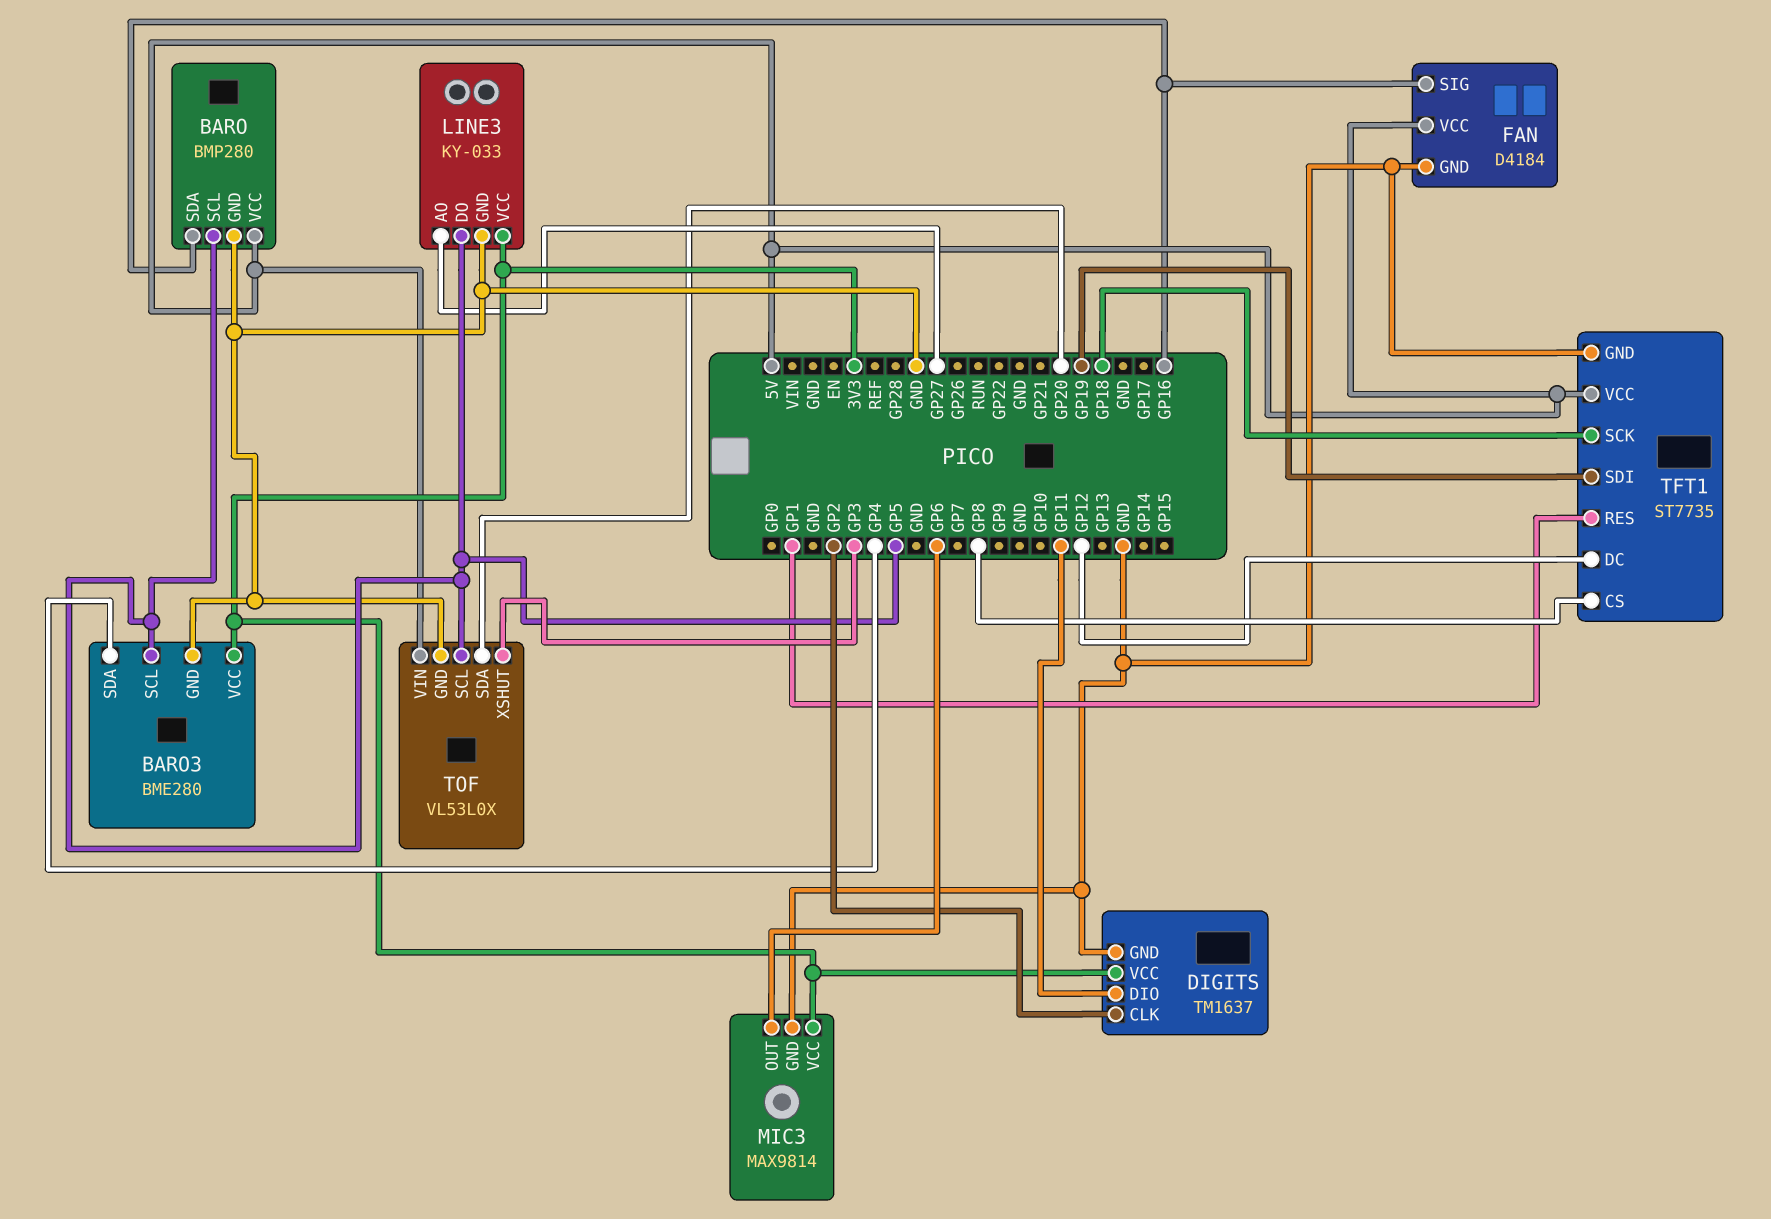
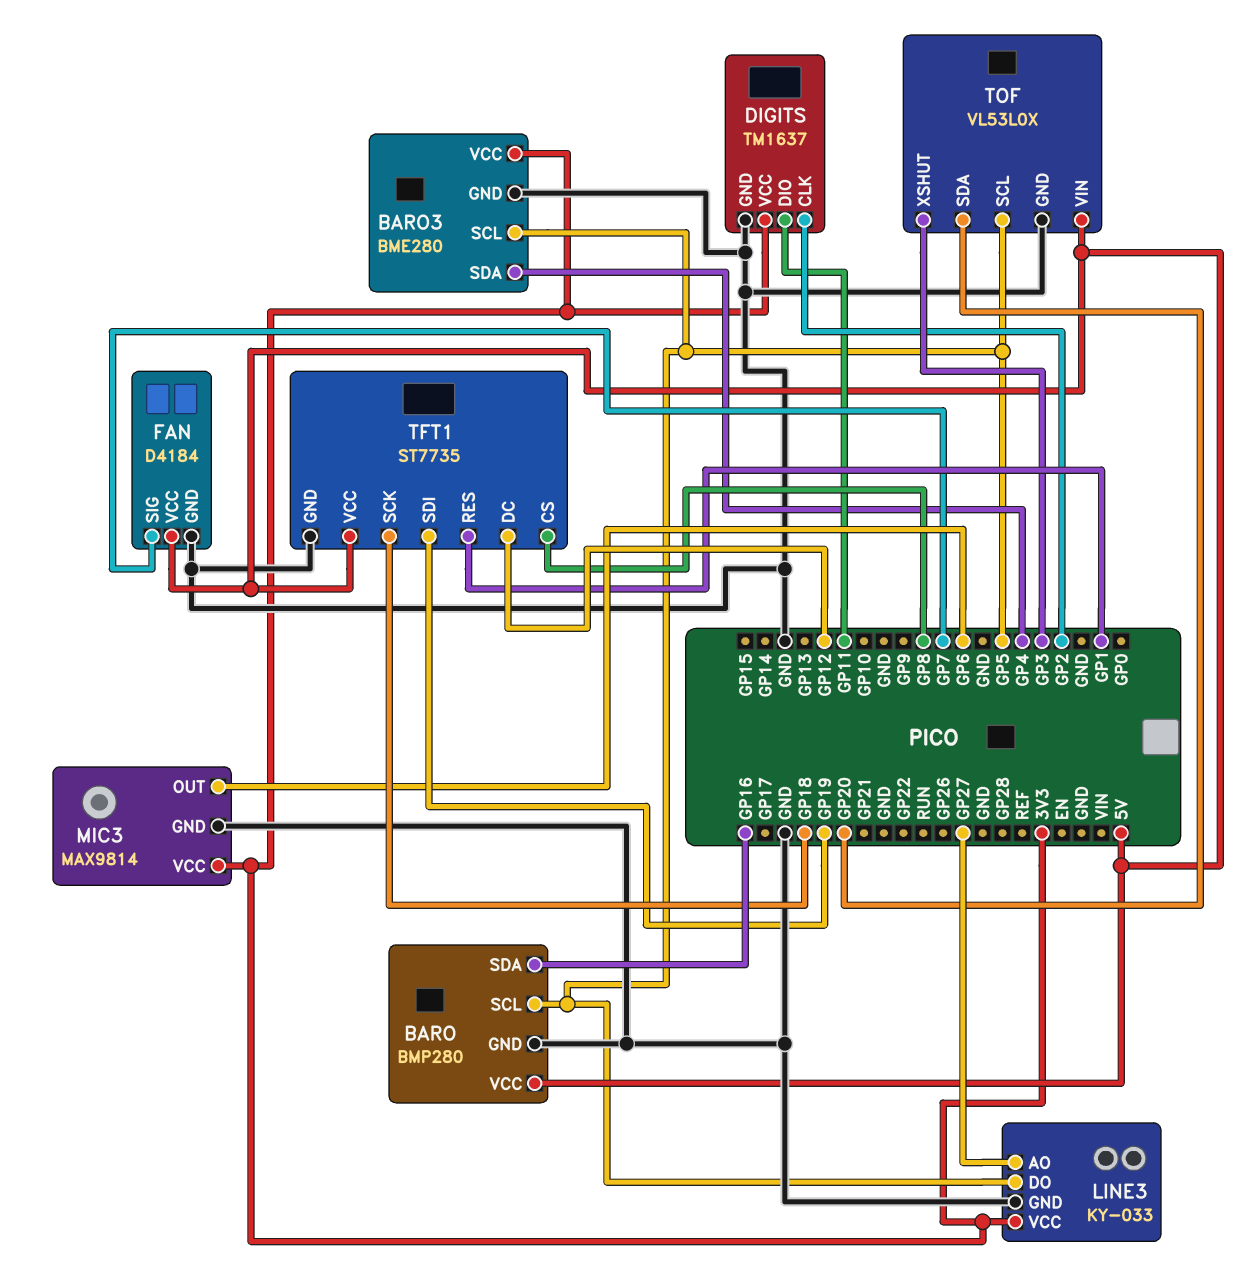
FAN pin SIG: GP16 -> GP7

